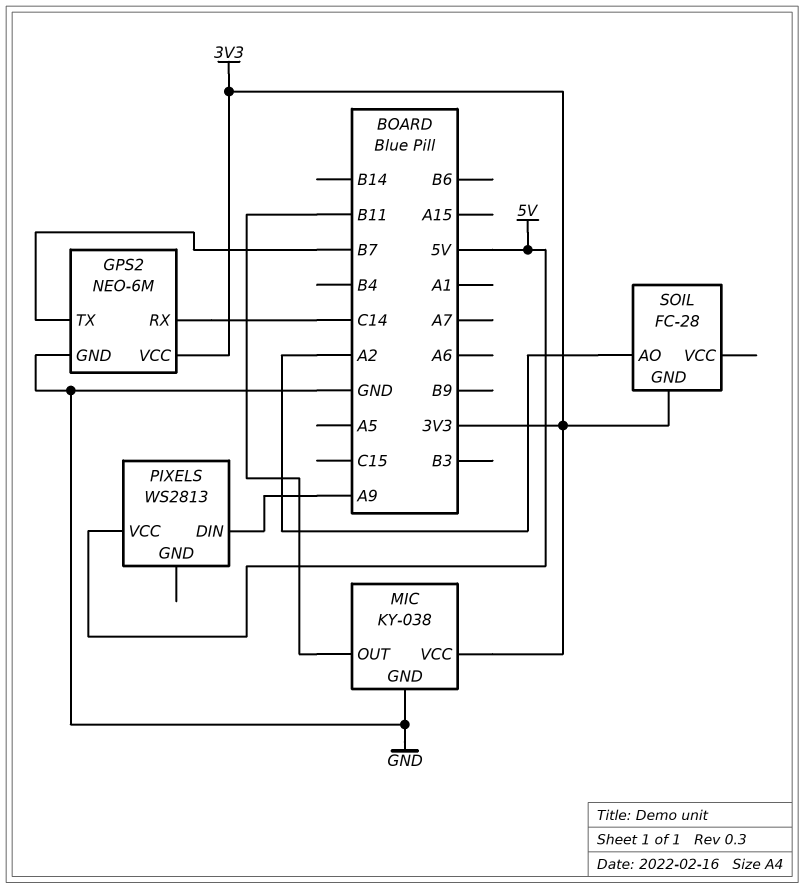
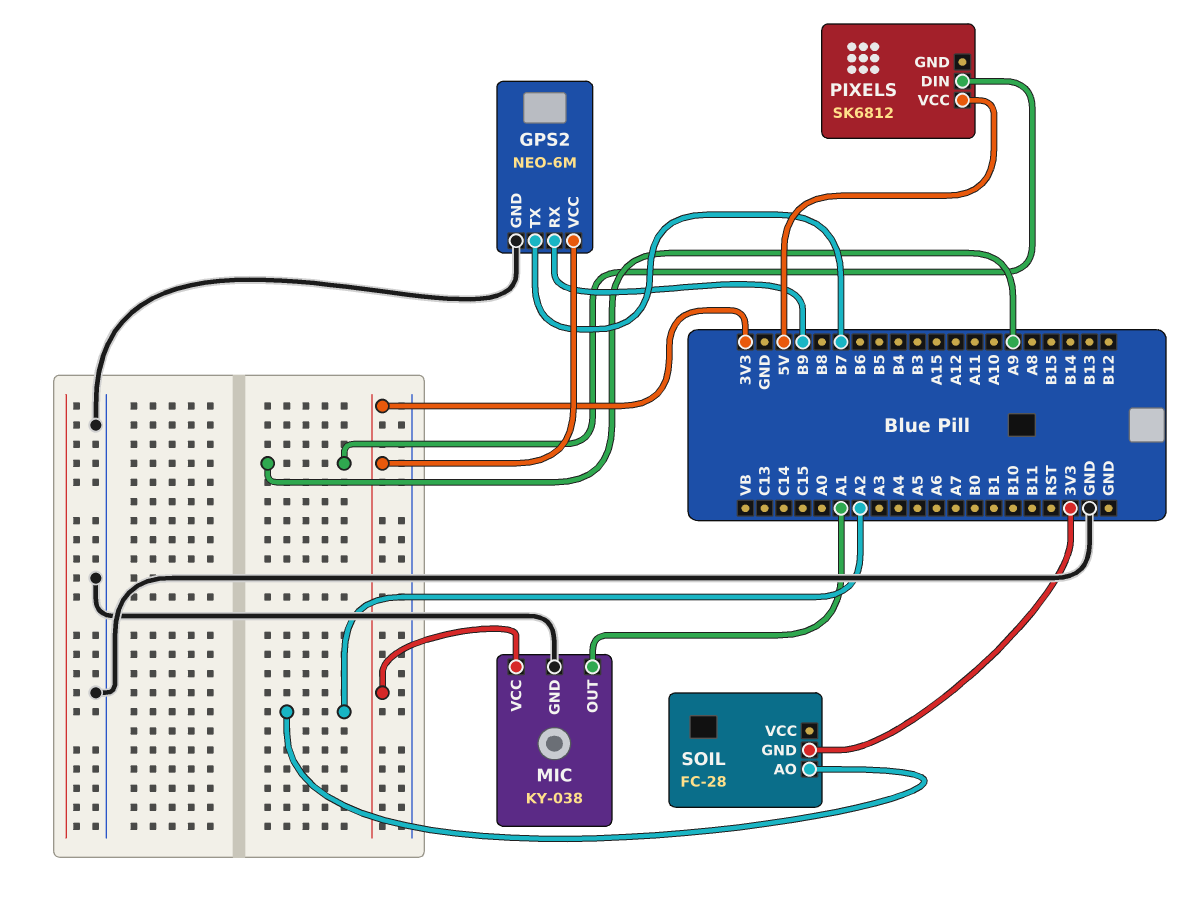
GPS2 pin RX: C14 -> B9
MIC pin OUT: B11 -> A1
PIXELS: WS2813 -> SK6812

